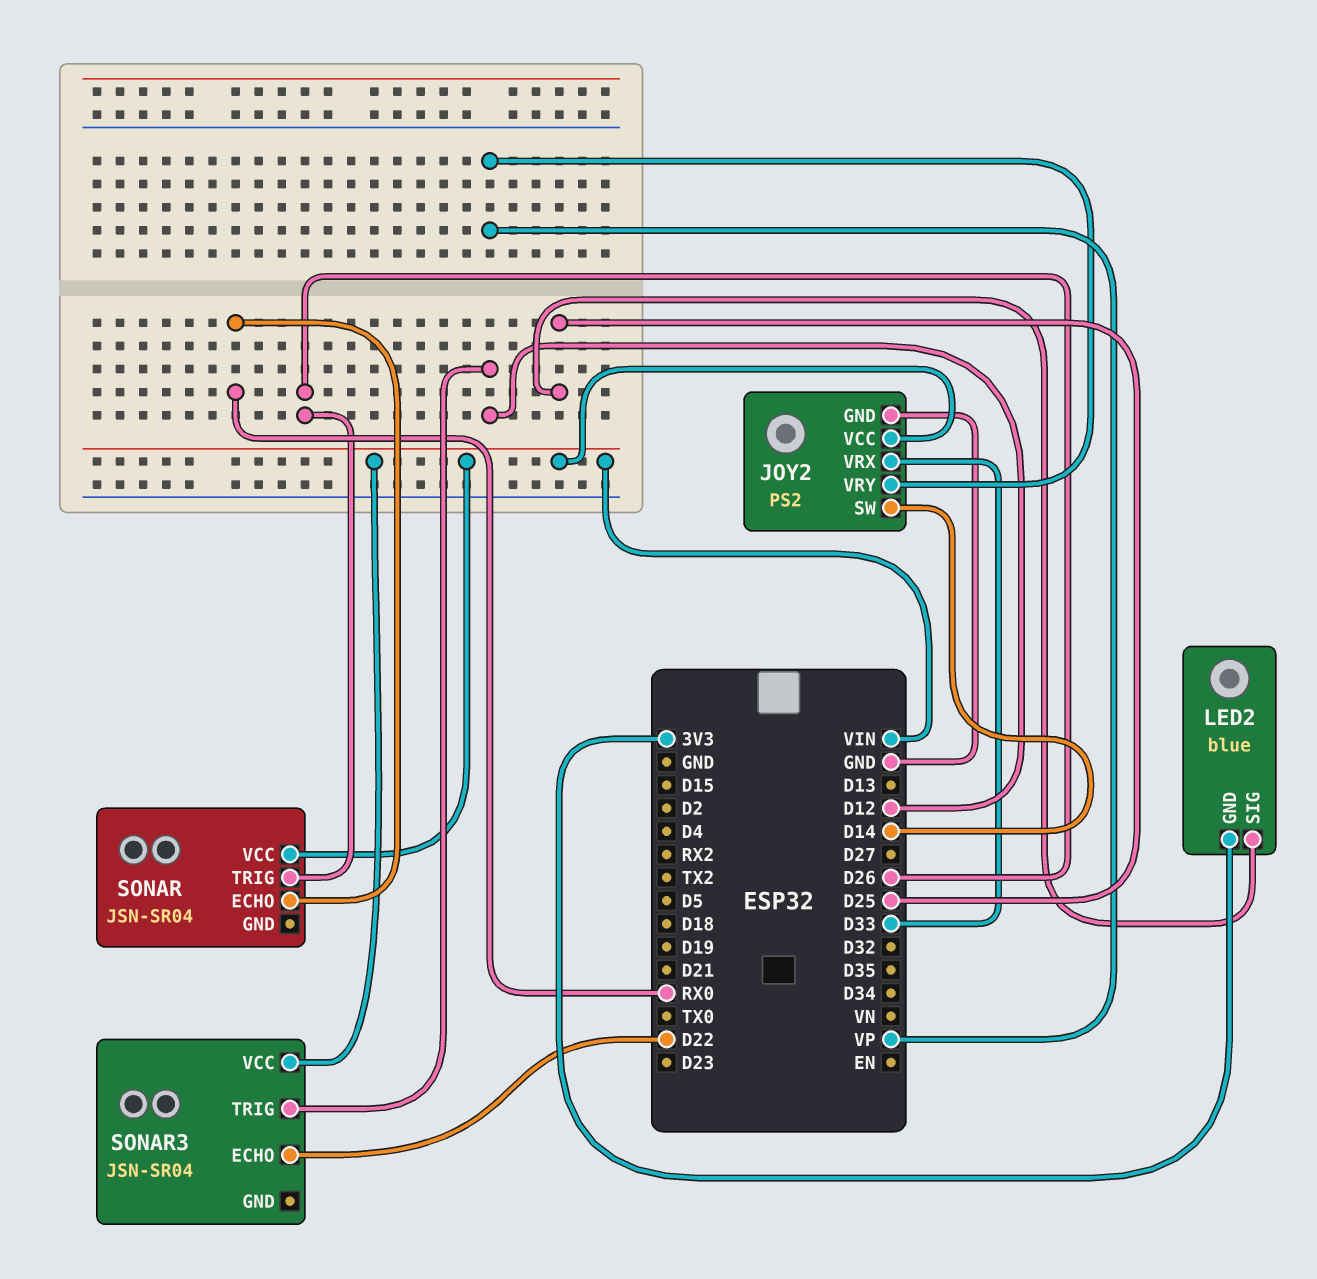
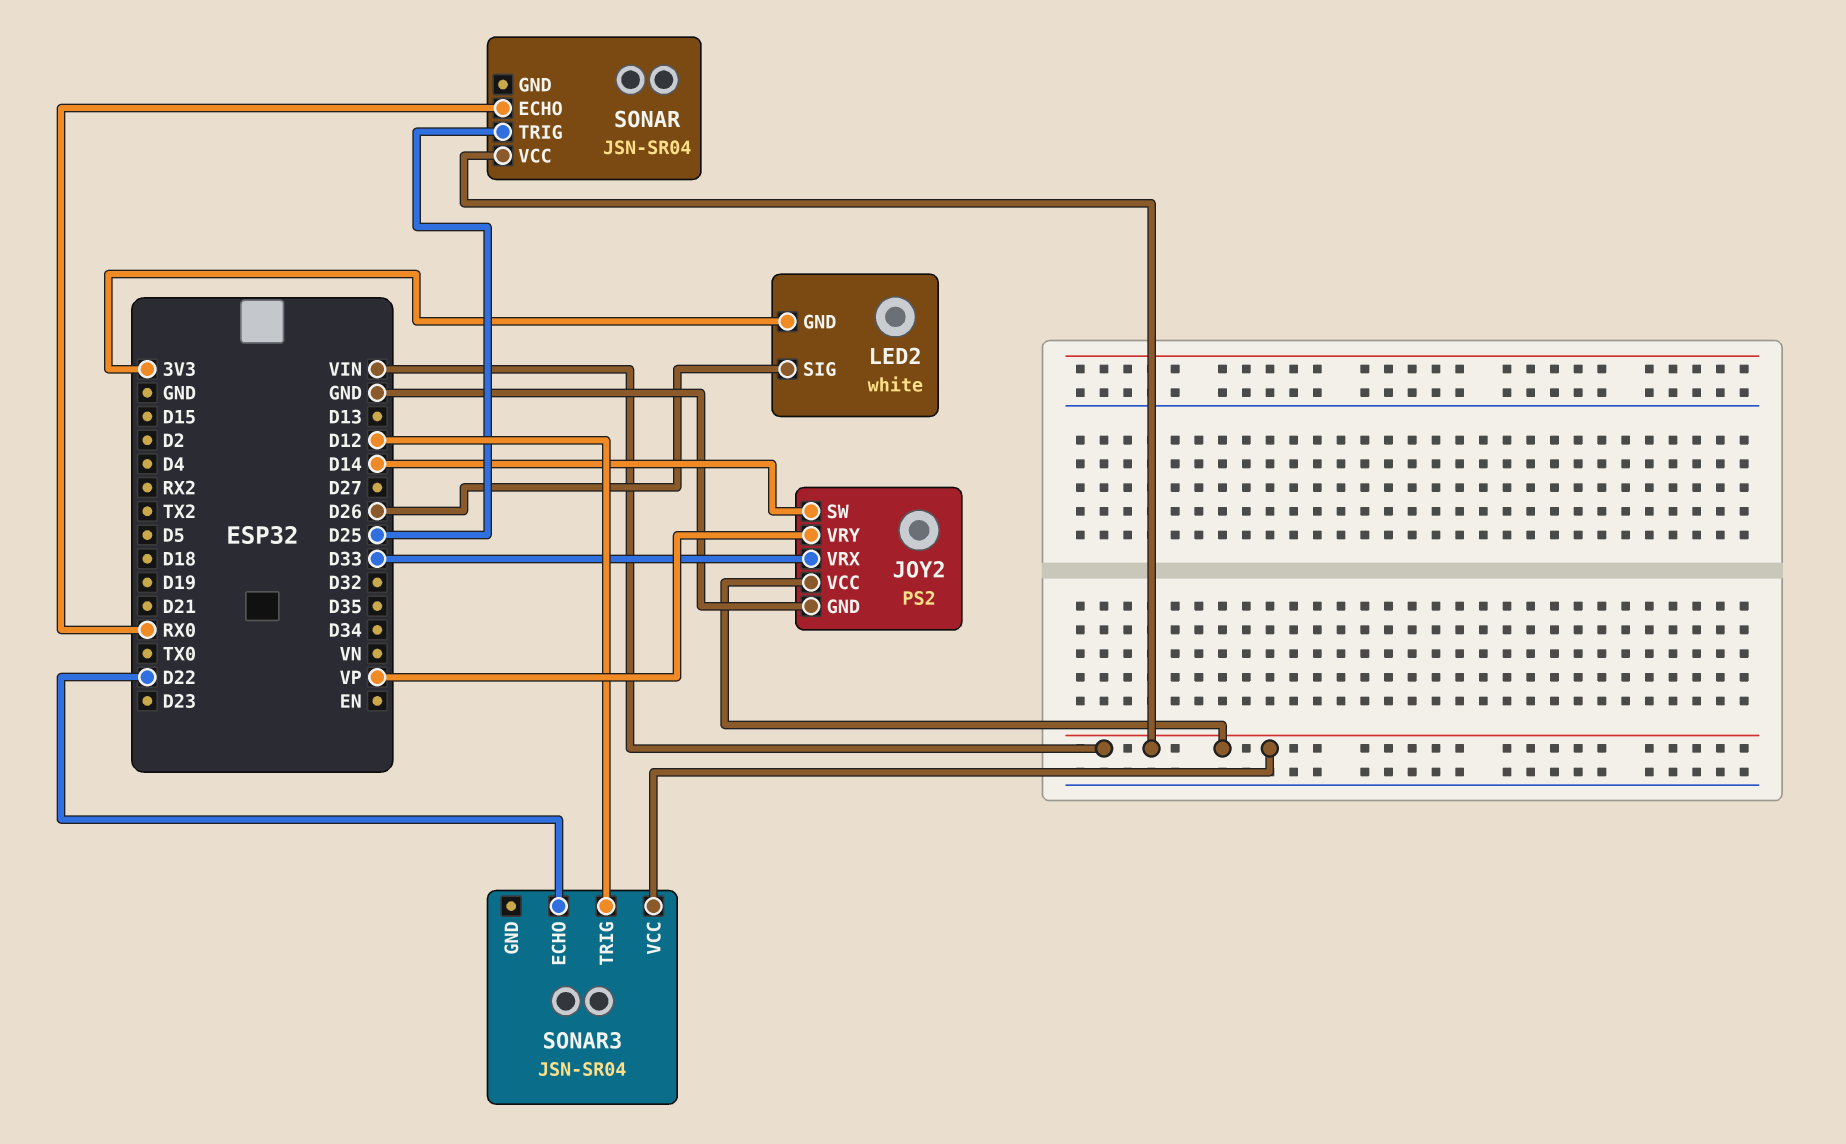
LED2: blue -> white
LED2 pin SIG: D25 -> D26
SONAR pin TRIG: D26 -> D25

